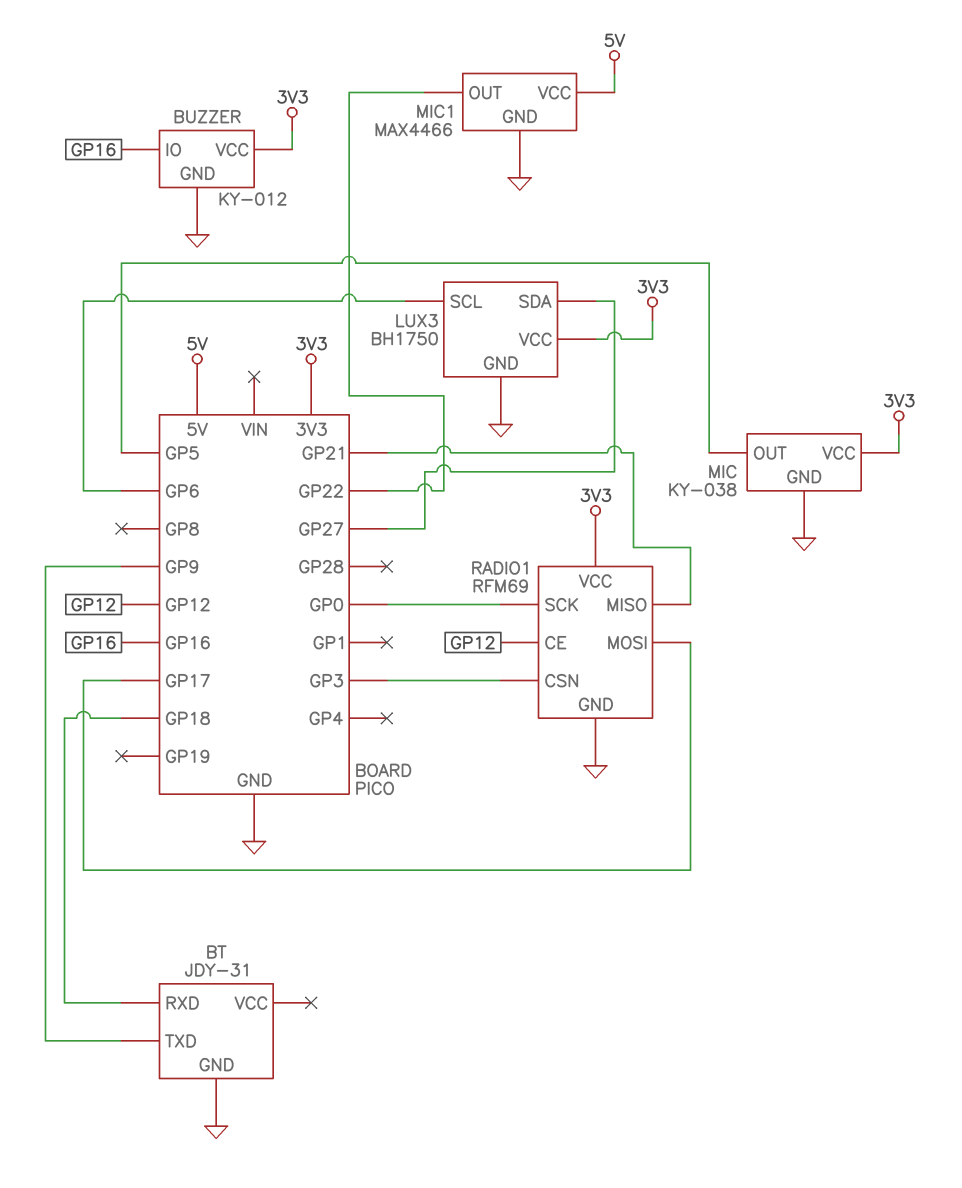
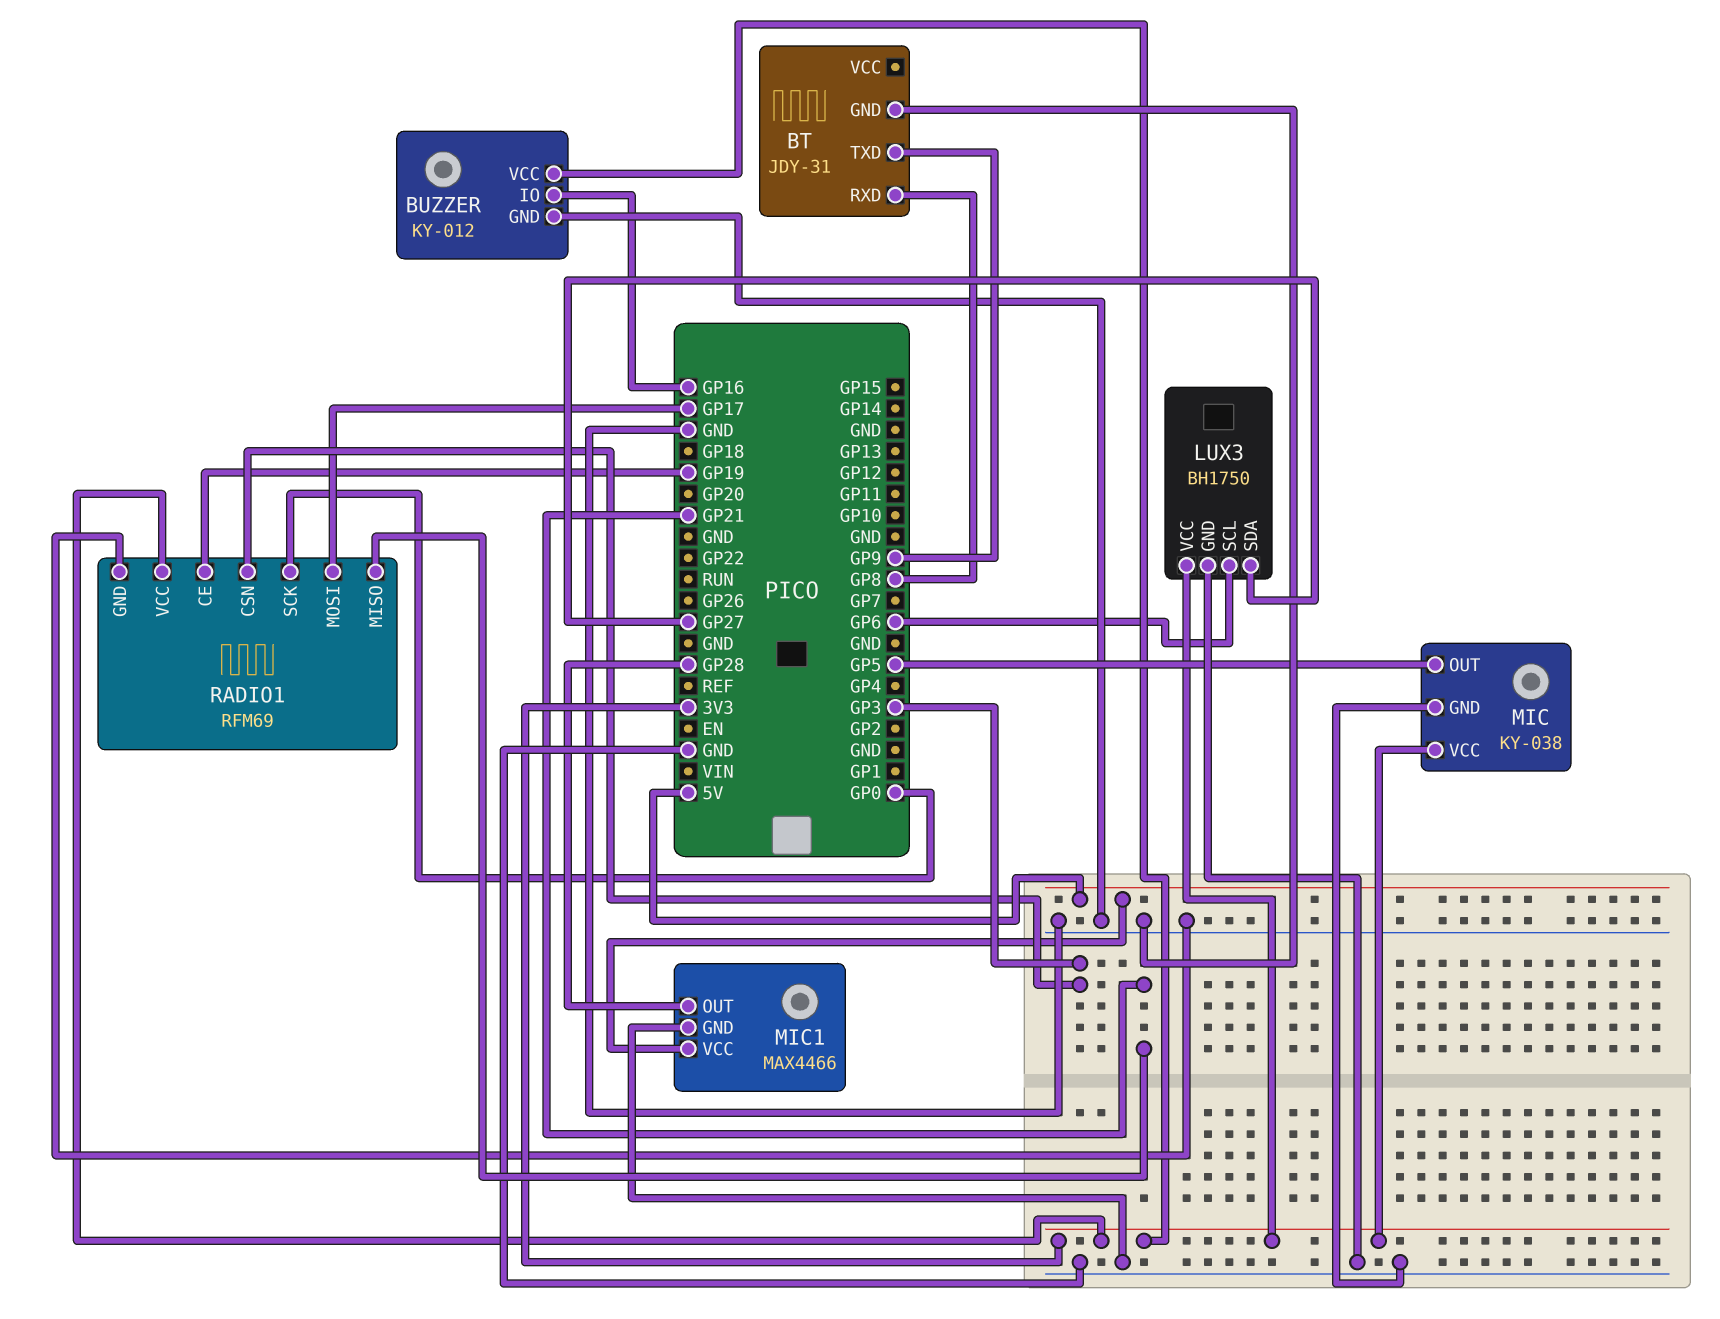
BT pin RXD: GP18 -> GP8
MIC1 pin OUT: GP22 -> GP28
RADIO1 pin CE: GP12 -> GP19

